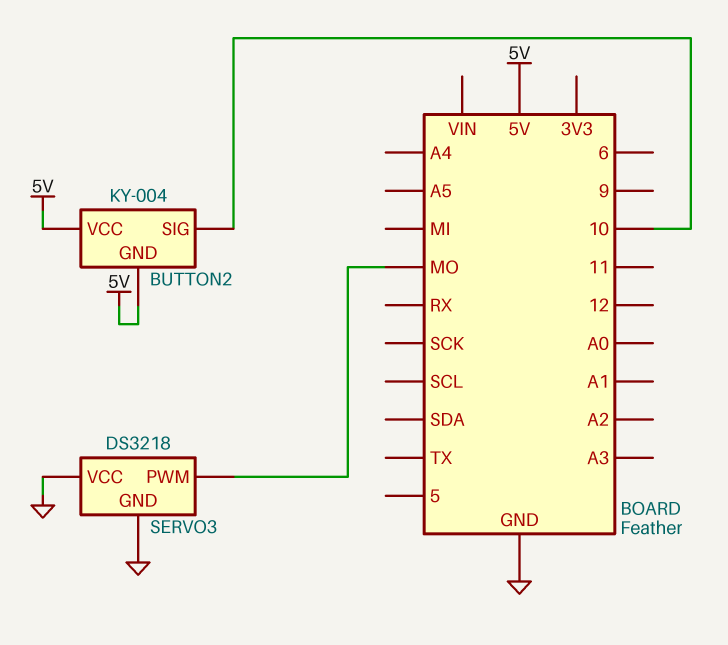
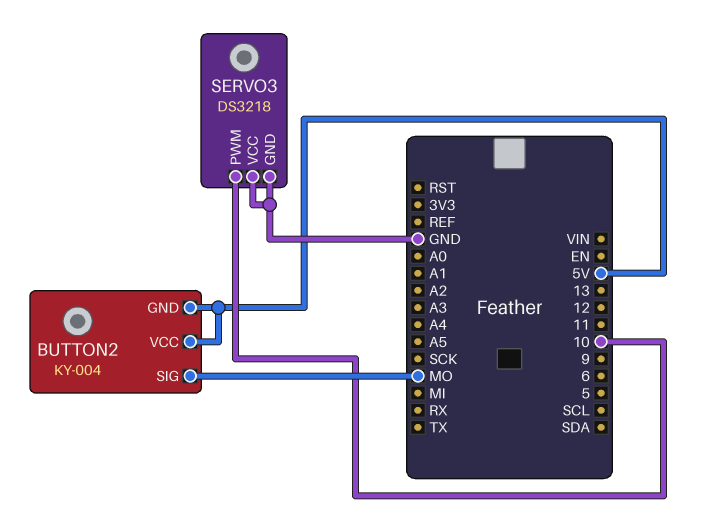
BUTTON2 pin SIG: 10 -> MO
SERVO3 pin PWM: MO -> 10

